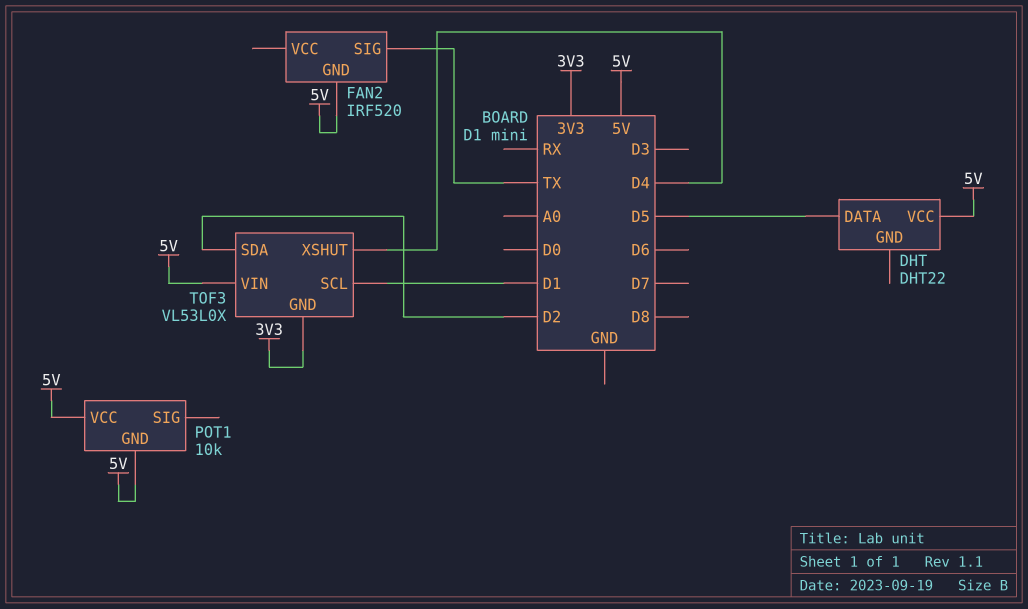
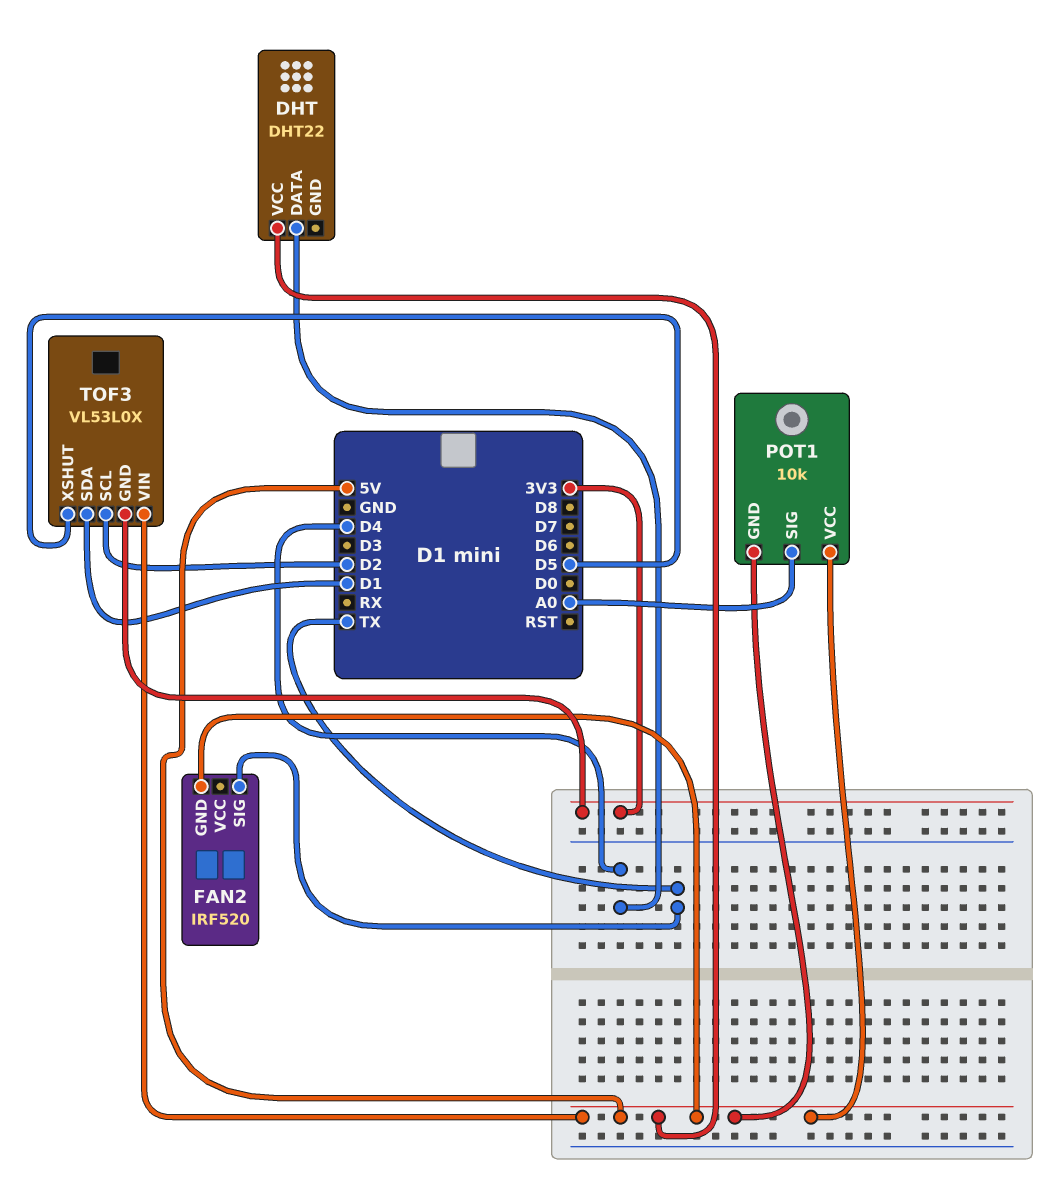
DHT pin DATA: D5 -> D4
POT1 pin SIG: none -> A0
TOF3 pin SCL: D1 -> D2
TOF3 pin SDA: D2 -> D1
TOF3 pin XSHUT: D4 -> D5

